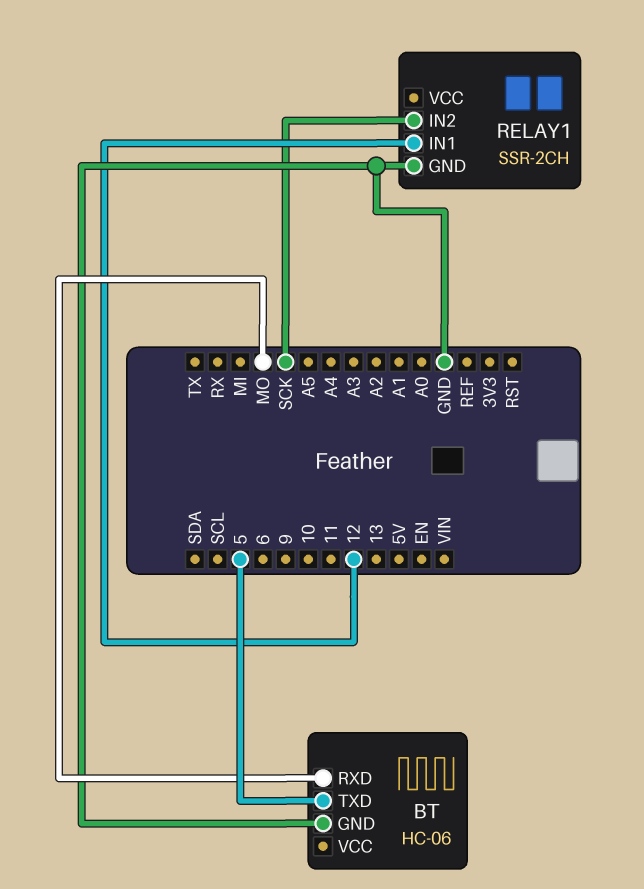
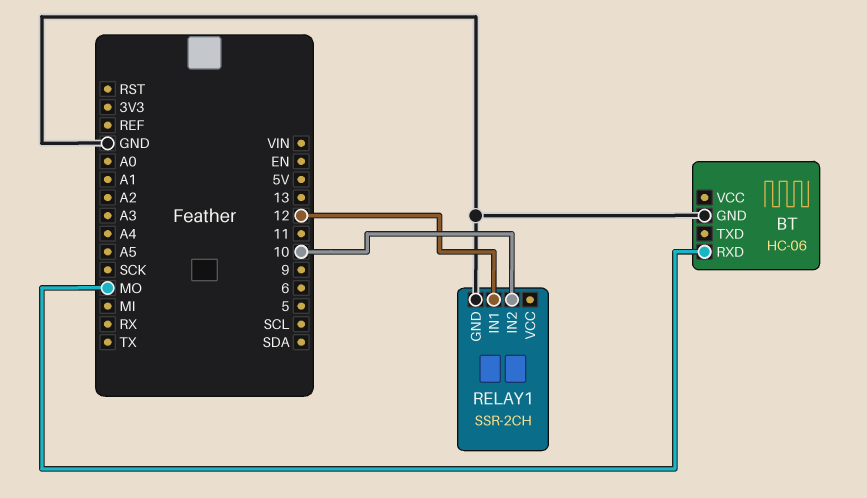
BT pin TXD: 5 -> none
RELAY1 pin IN2: SCK -> 10

